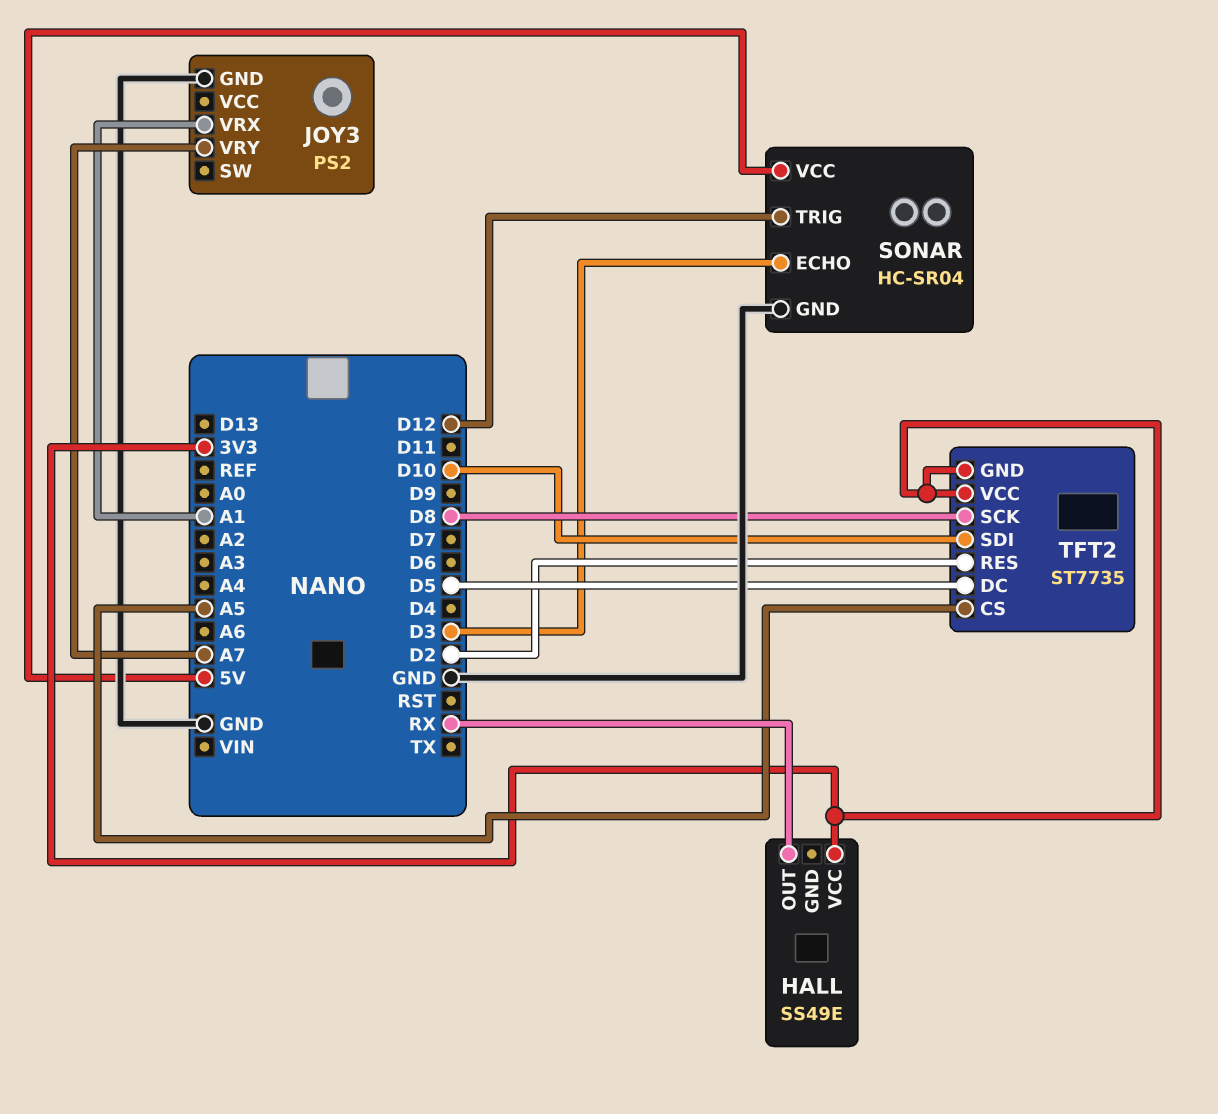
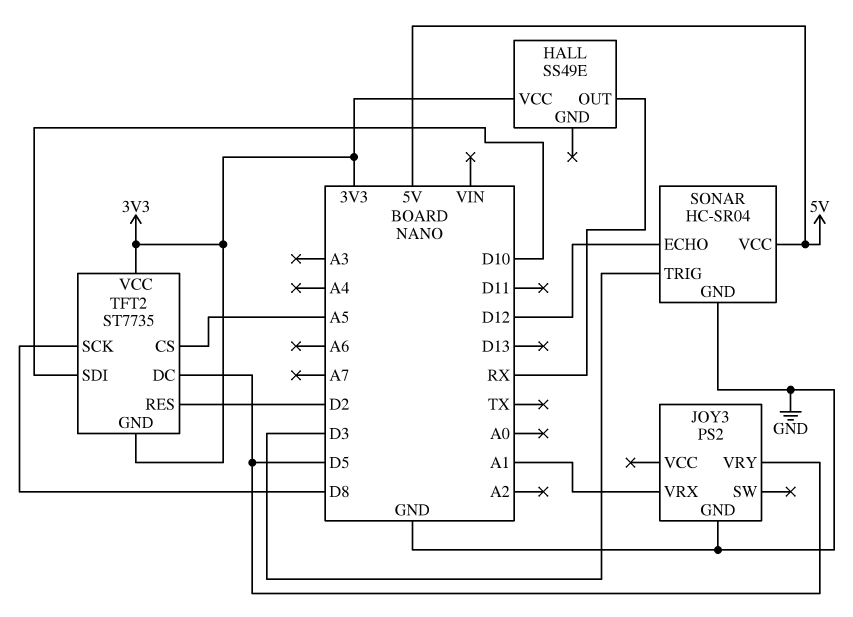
JOY3 pin VRY: A7 -> D5
SONAR pin ECHO: D3 -> D12
SONAR pin TRIG: D12 -> D3

